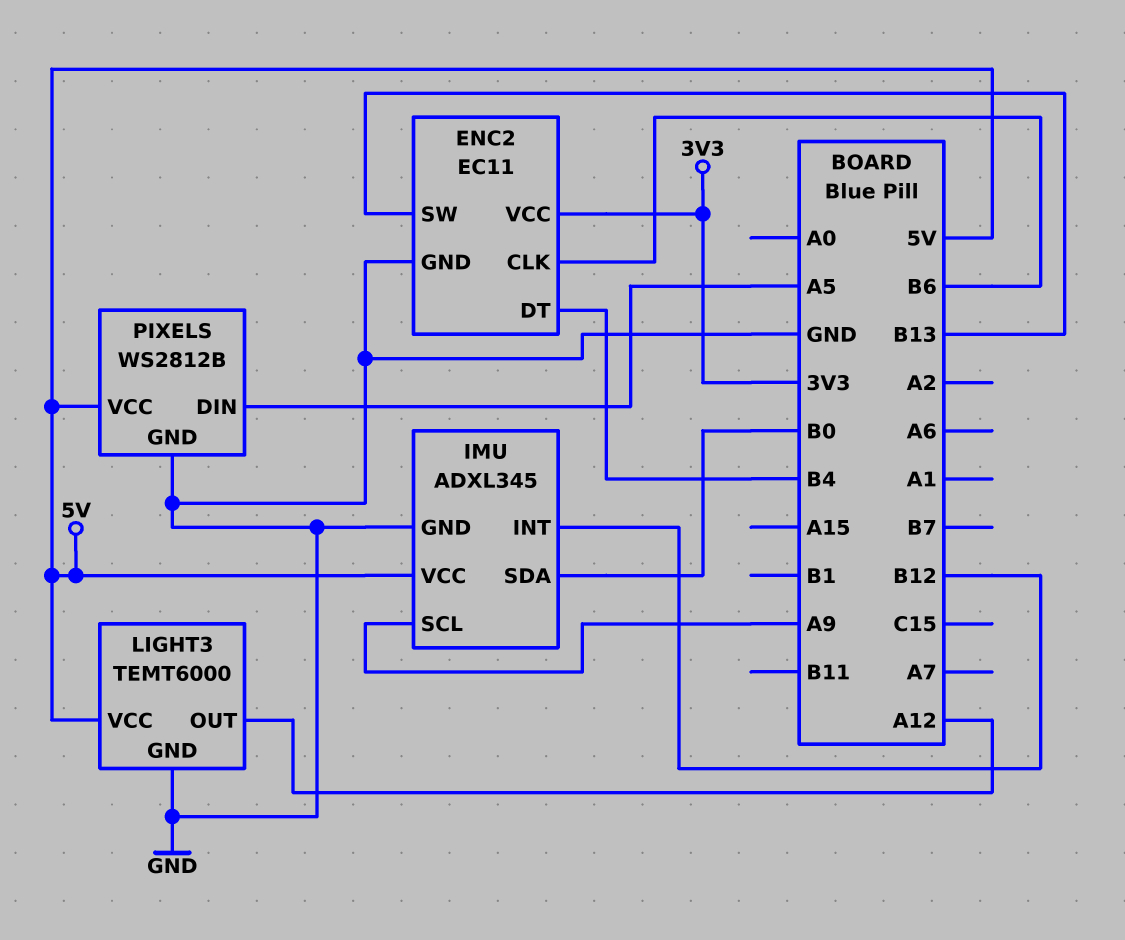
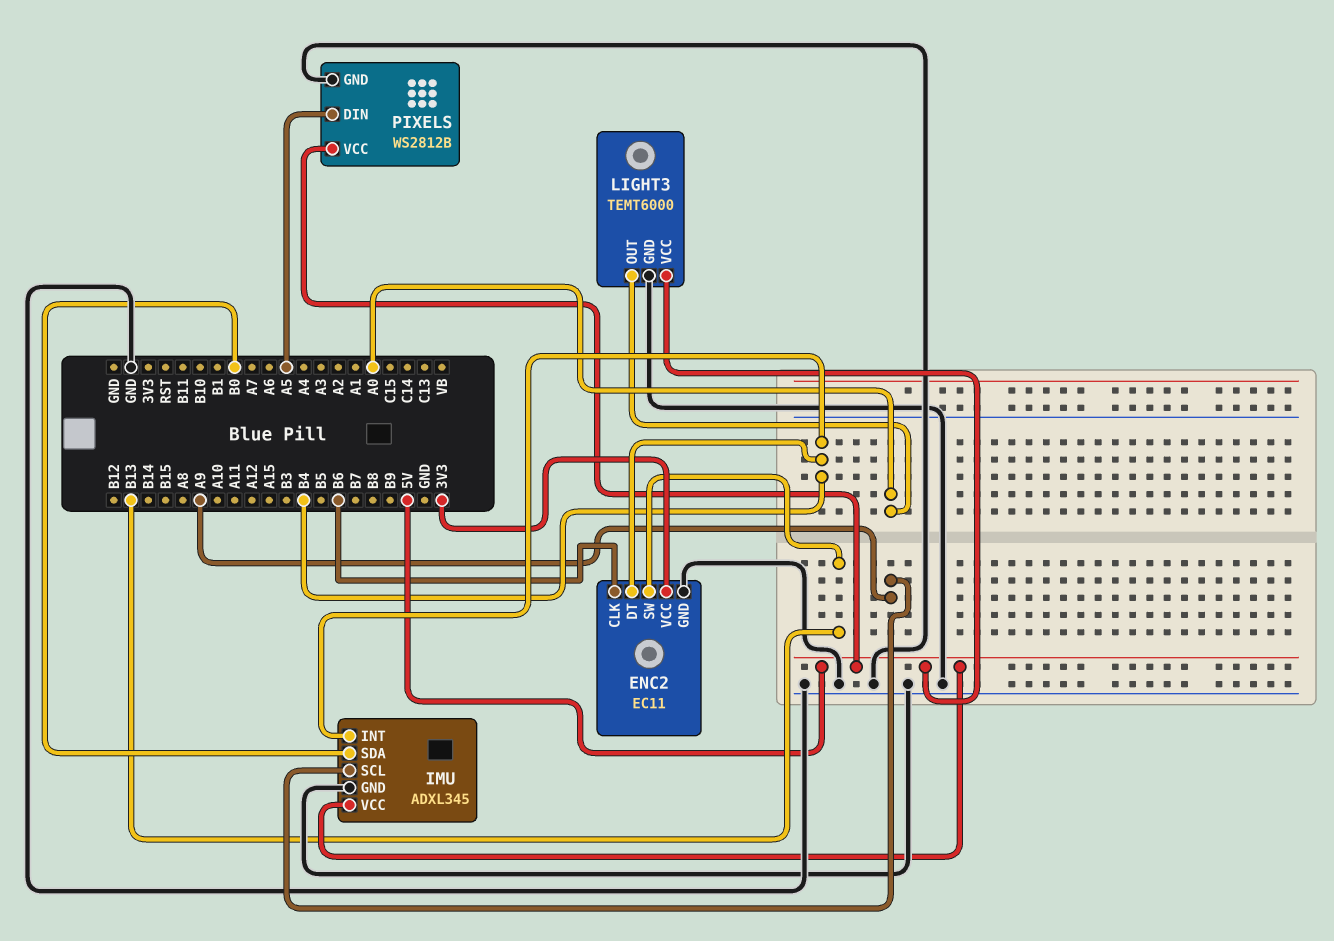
IMU pin INT: B12 -> B4
LIGHT3 pin OUT: A12 -> A0

